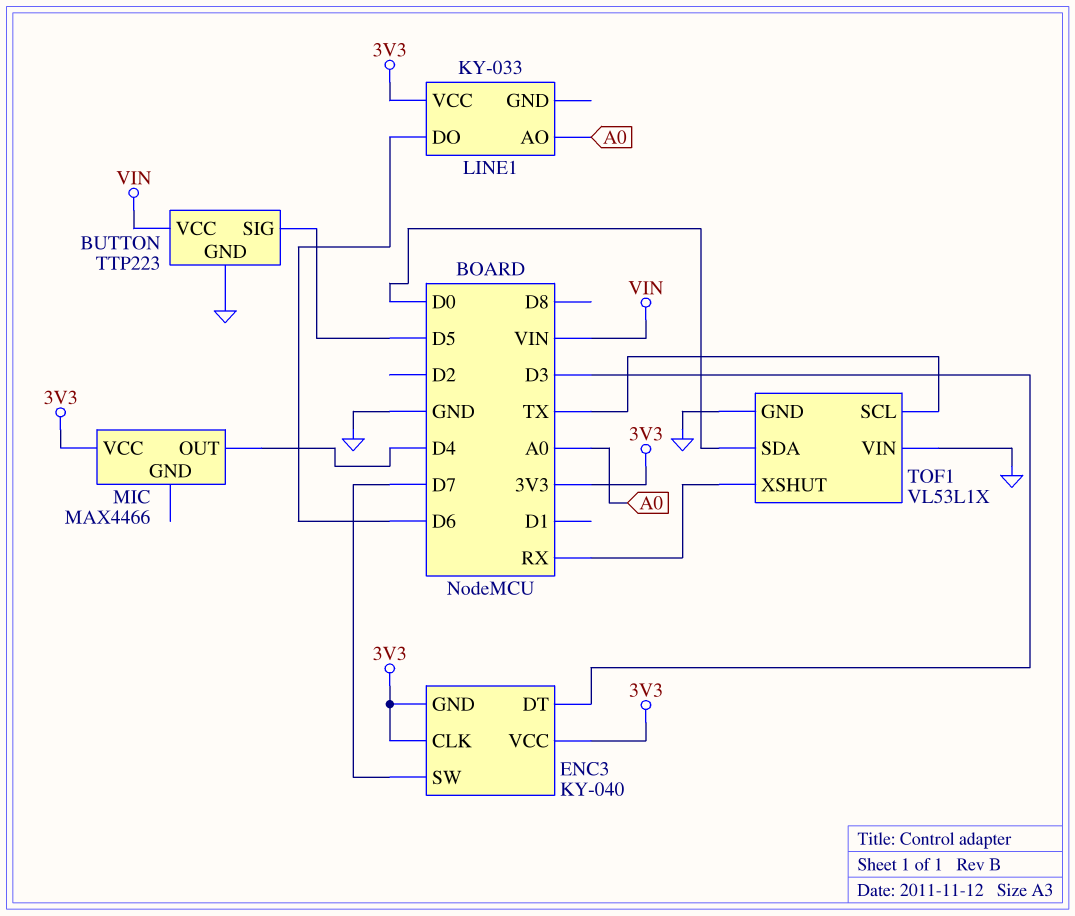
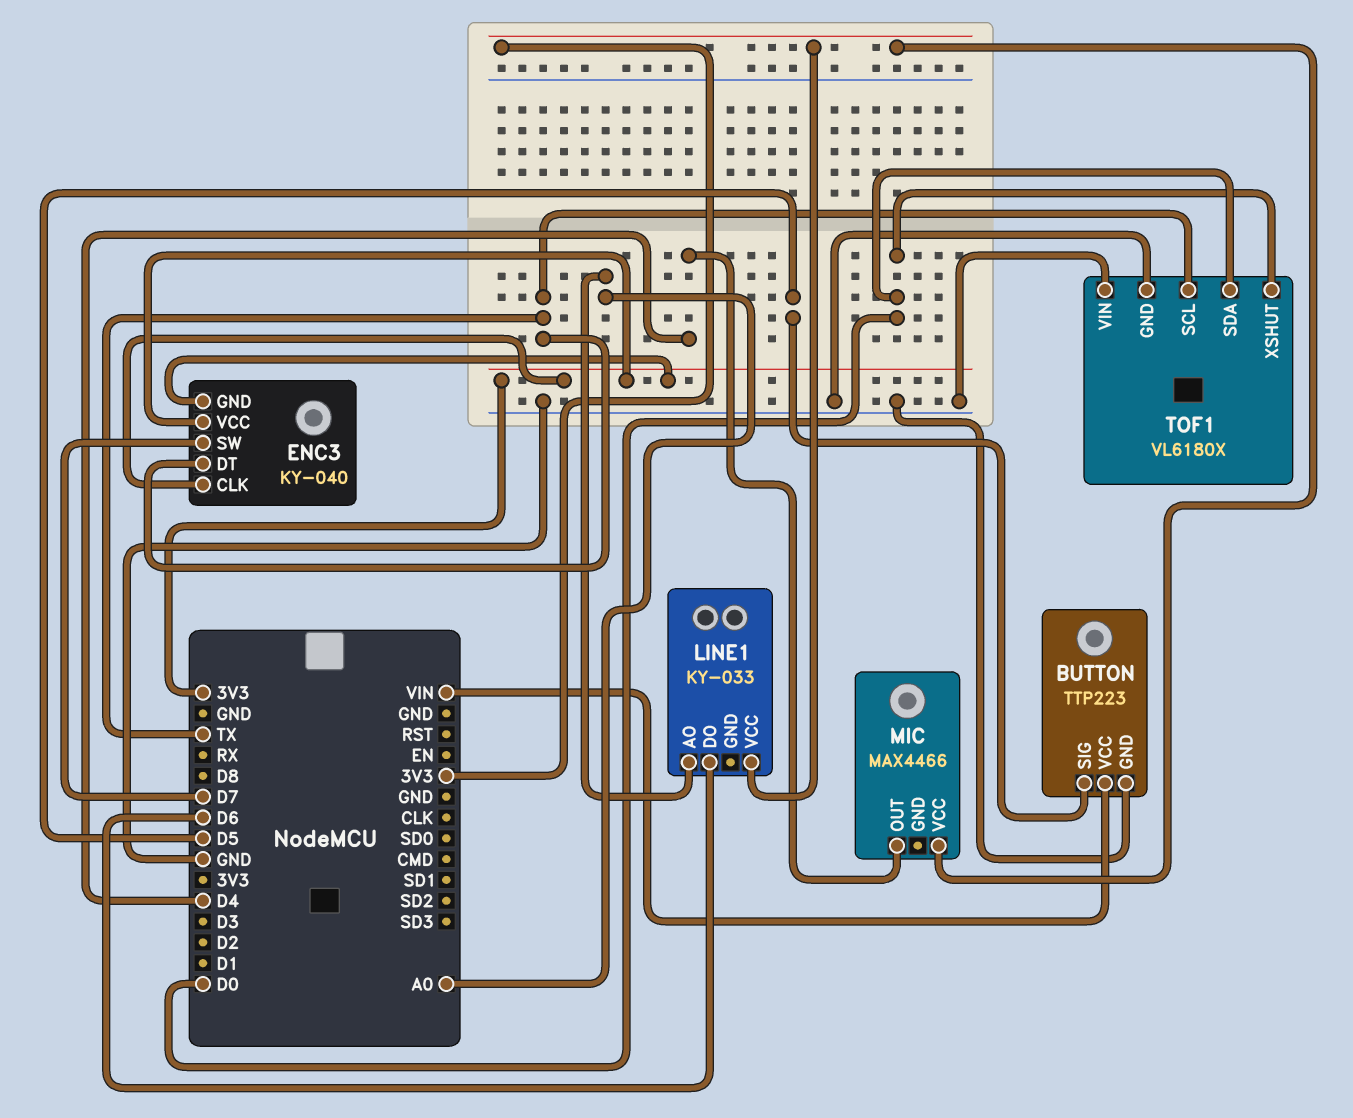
ENC3 pin DT: D3 -> TX
TOF1: VL53L1X -> VL6180X
TOF1 pin XSHUT: RX -> D0

